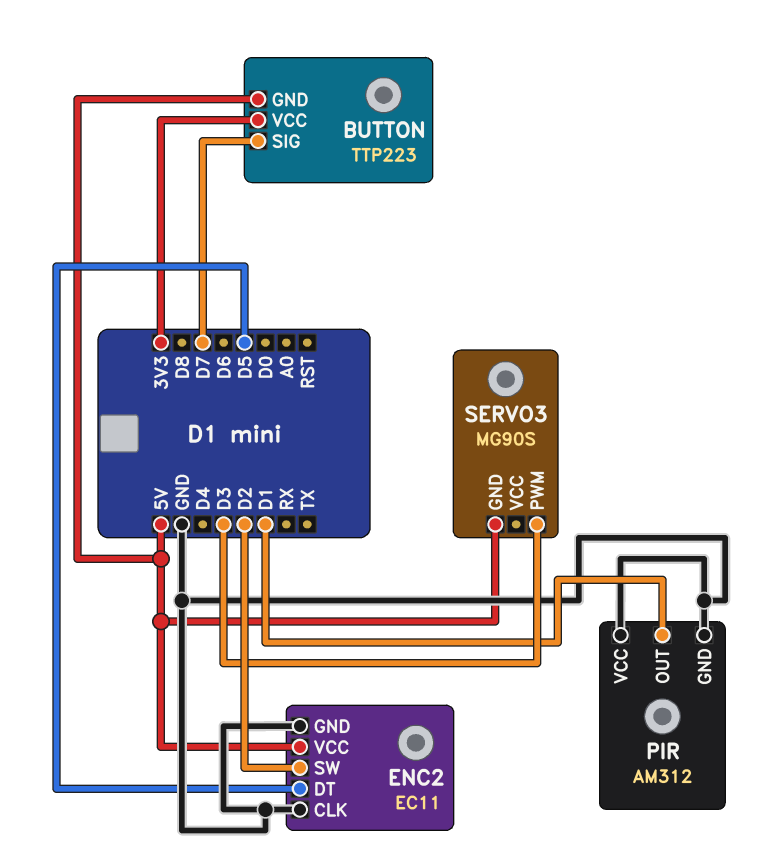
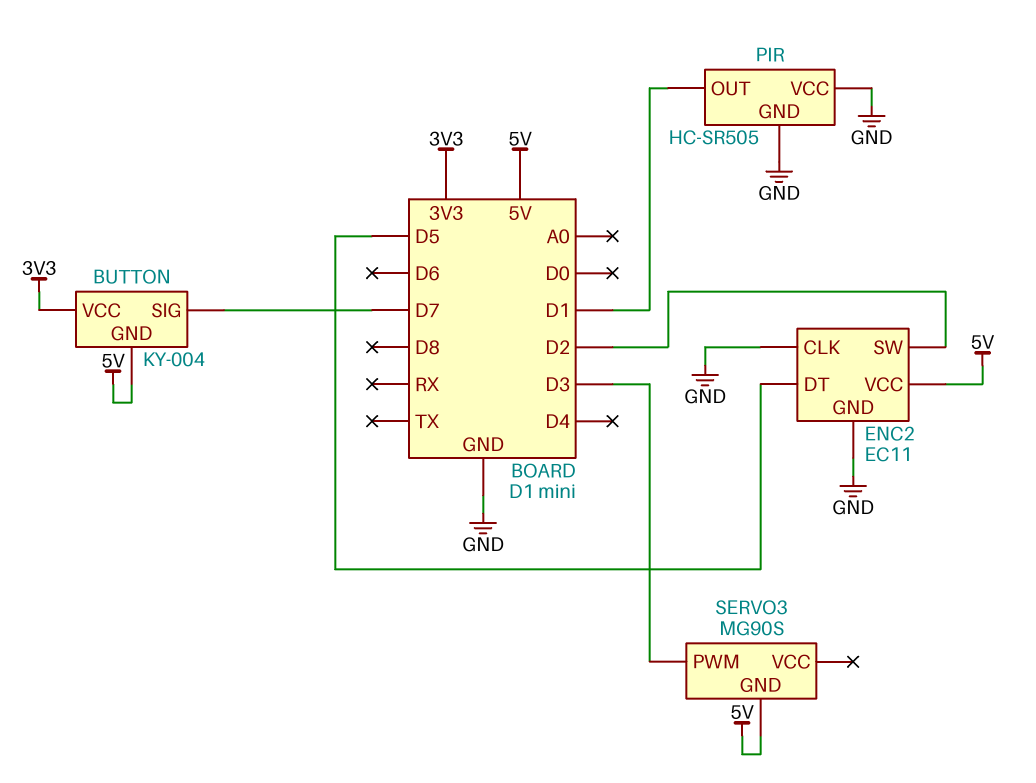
BUTTON: TTP223 -> KY-004
PIR: AM312 -> HC-SR505

